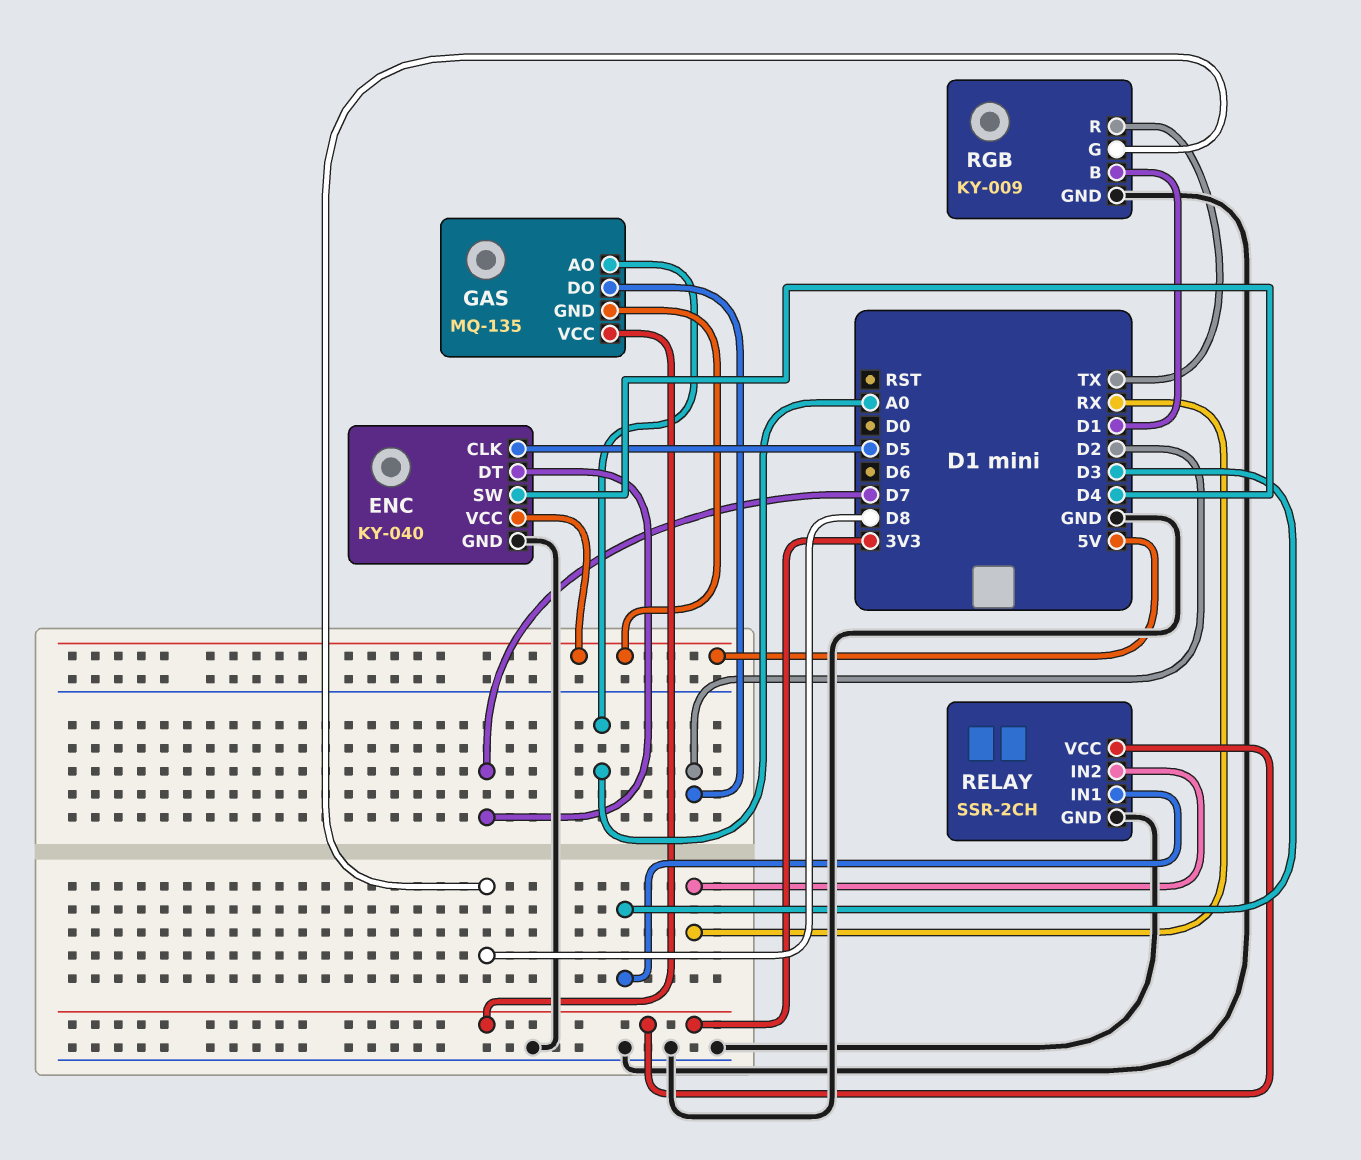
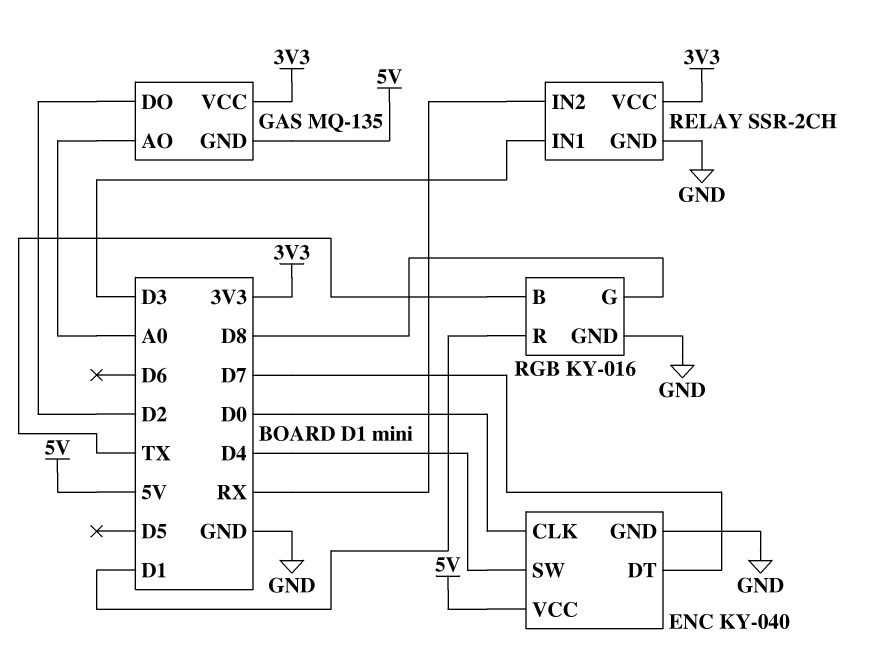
ENC pin CLK: D5 -> D0
RGB: KY-009 -> KY-016
RGB pin B: D1 -> TX
RGB pin R: TX -> D1

